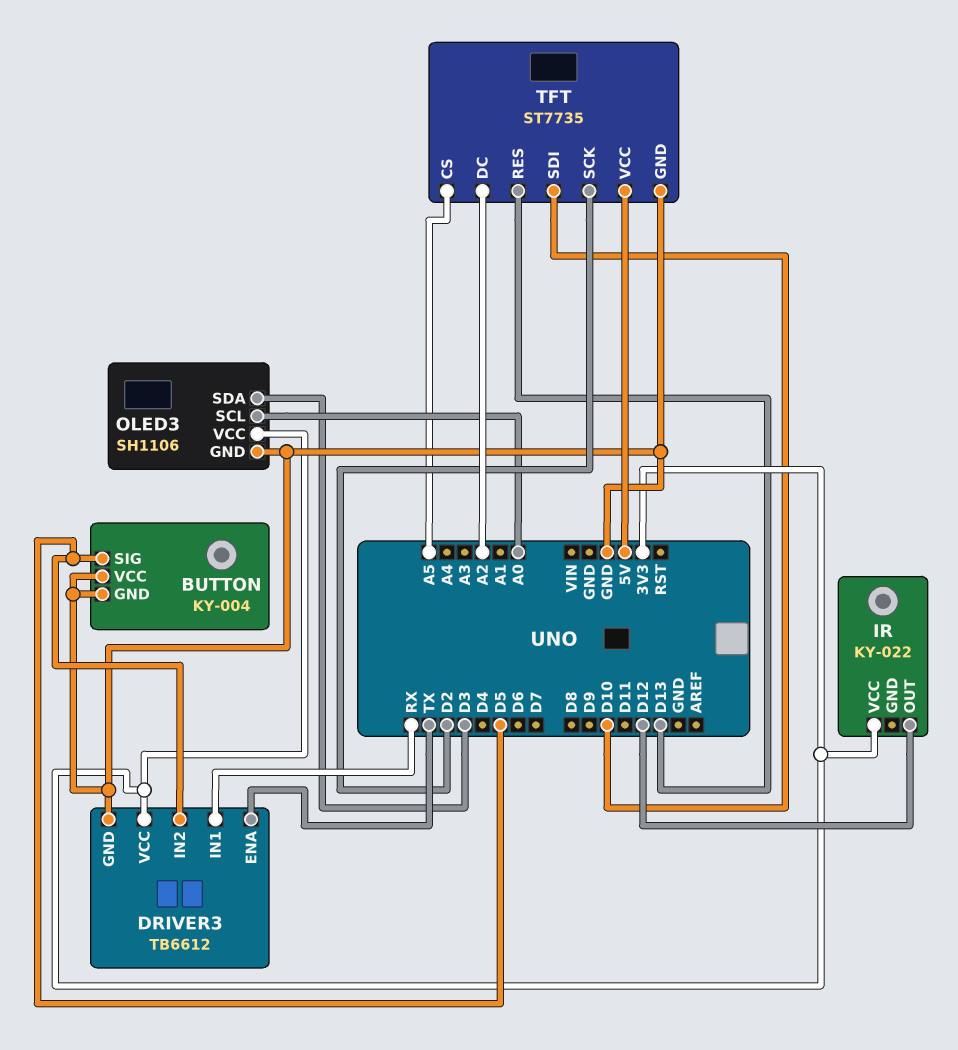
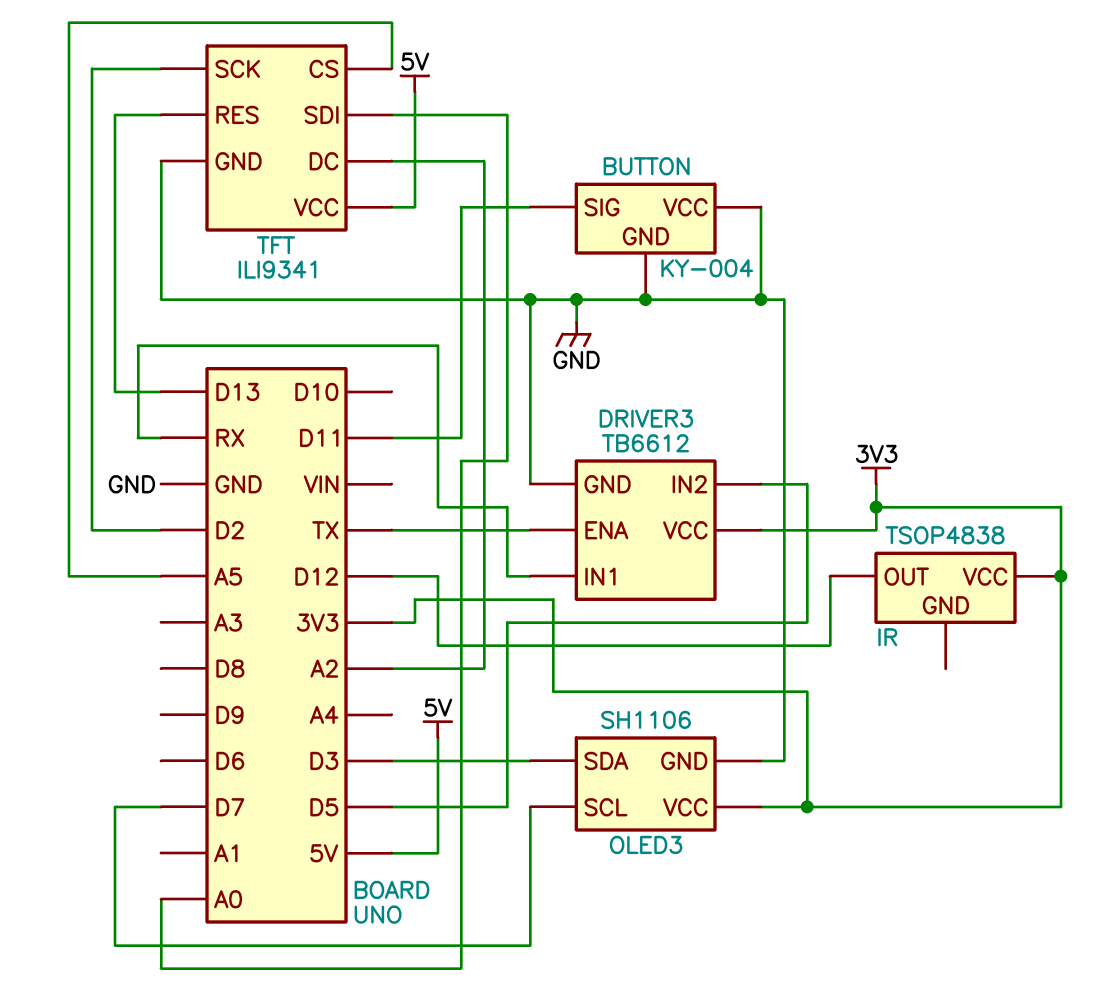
BUTTON pin SIG: D5 -> D11
IR: KY-022 -> TSOP4838
OLED3 pin SCL: A0 -> D7
TFT: ST7735 -> ILI9341
TFT pin SDI: D10 -> A0

